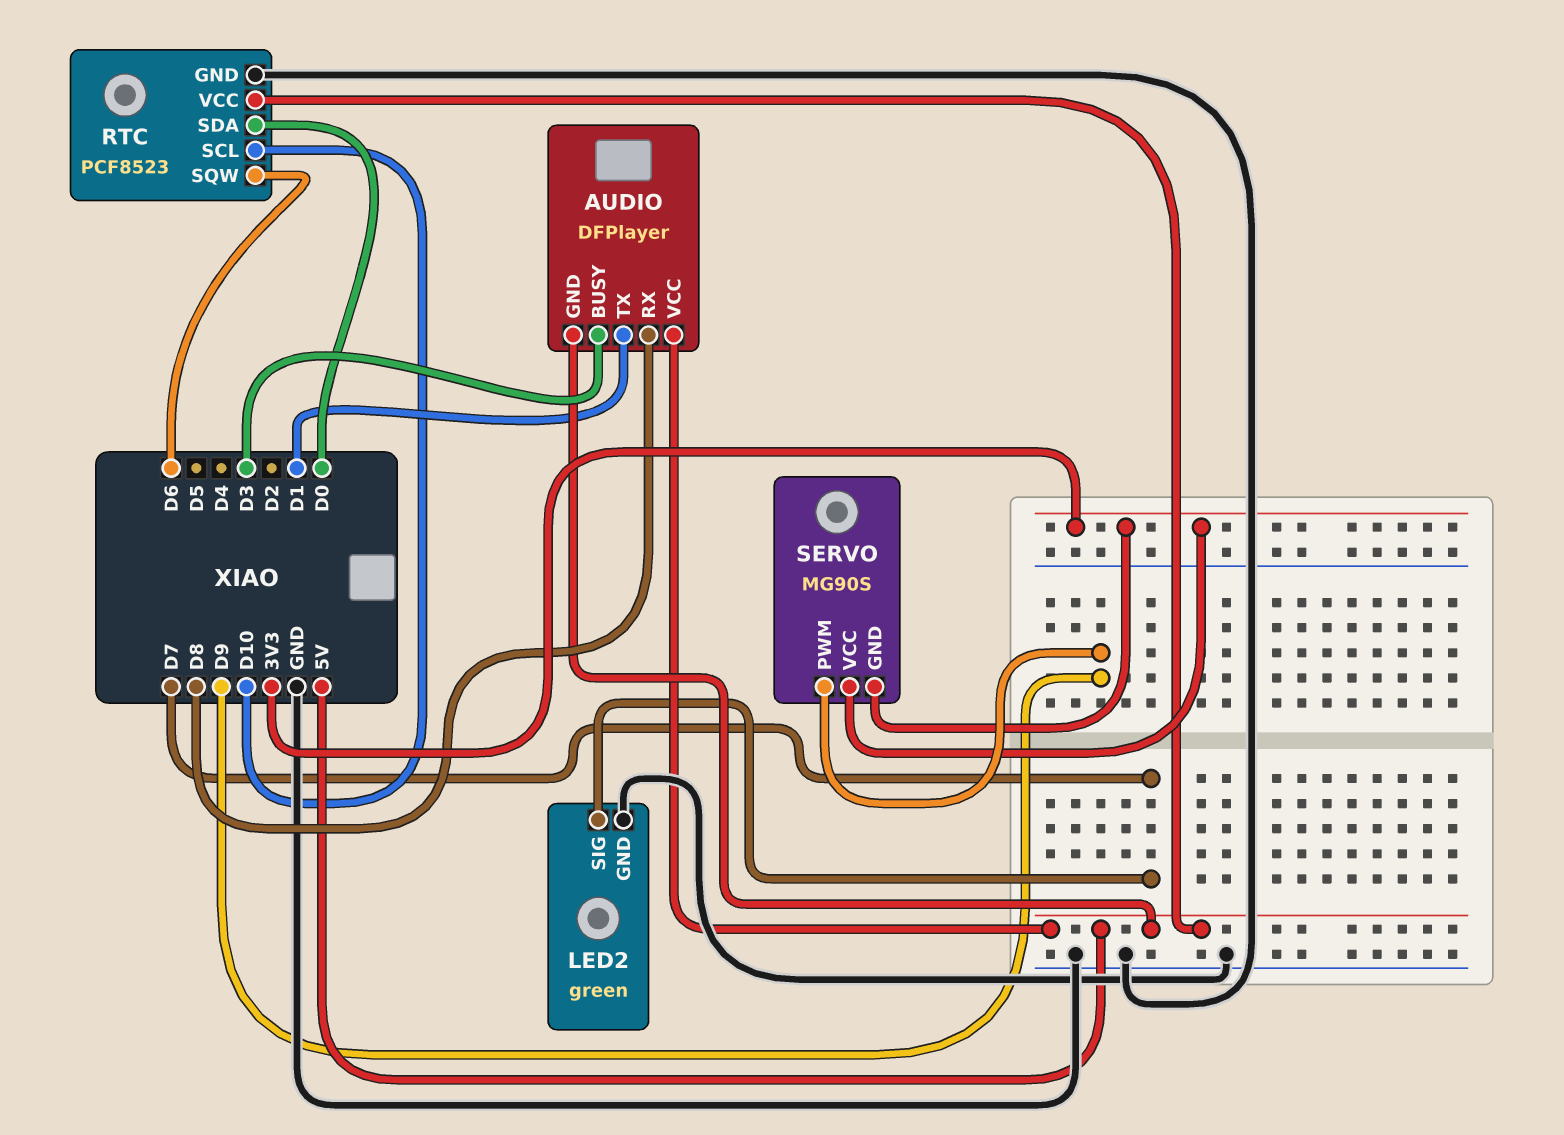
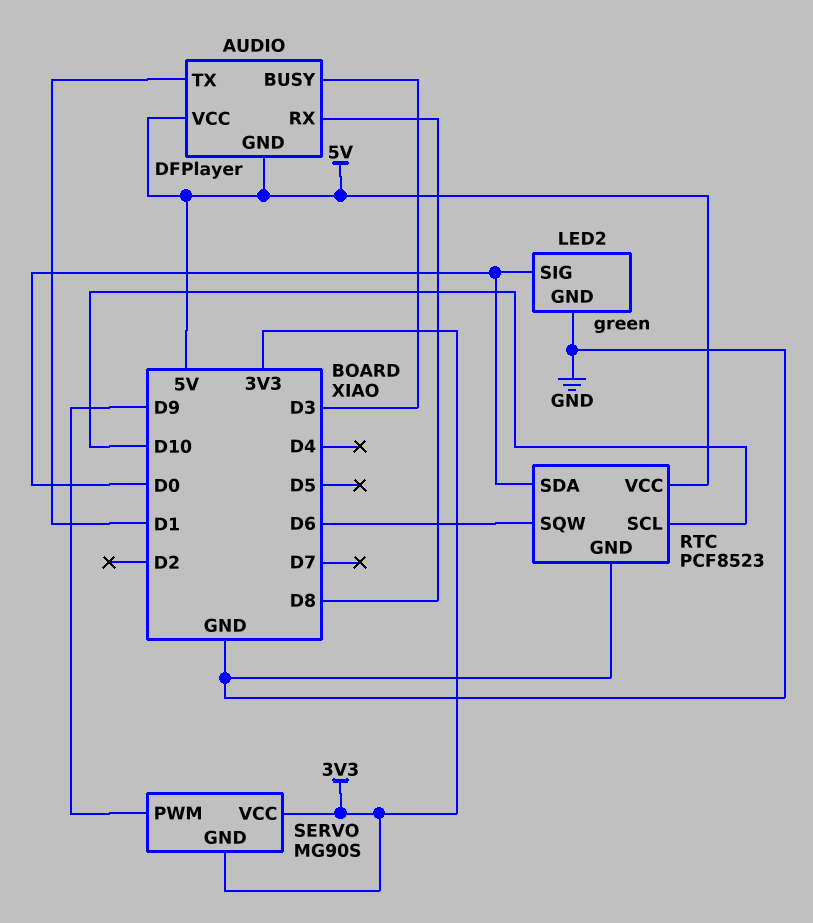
LED2 pin SIG: D7 -> D0

